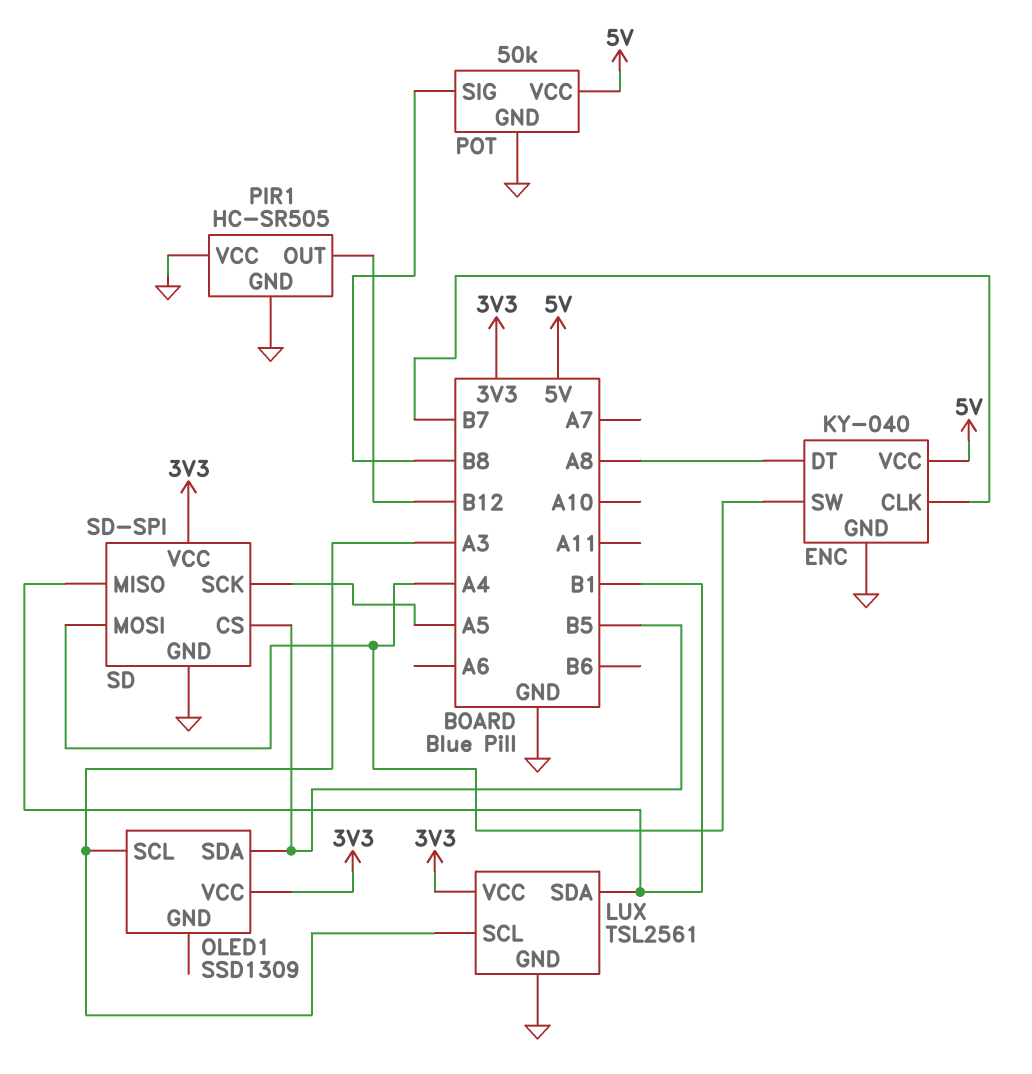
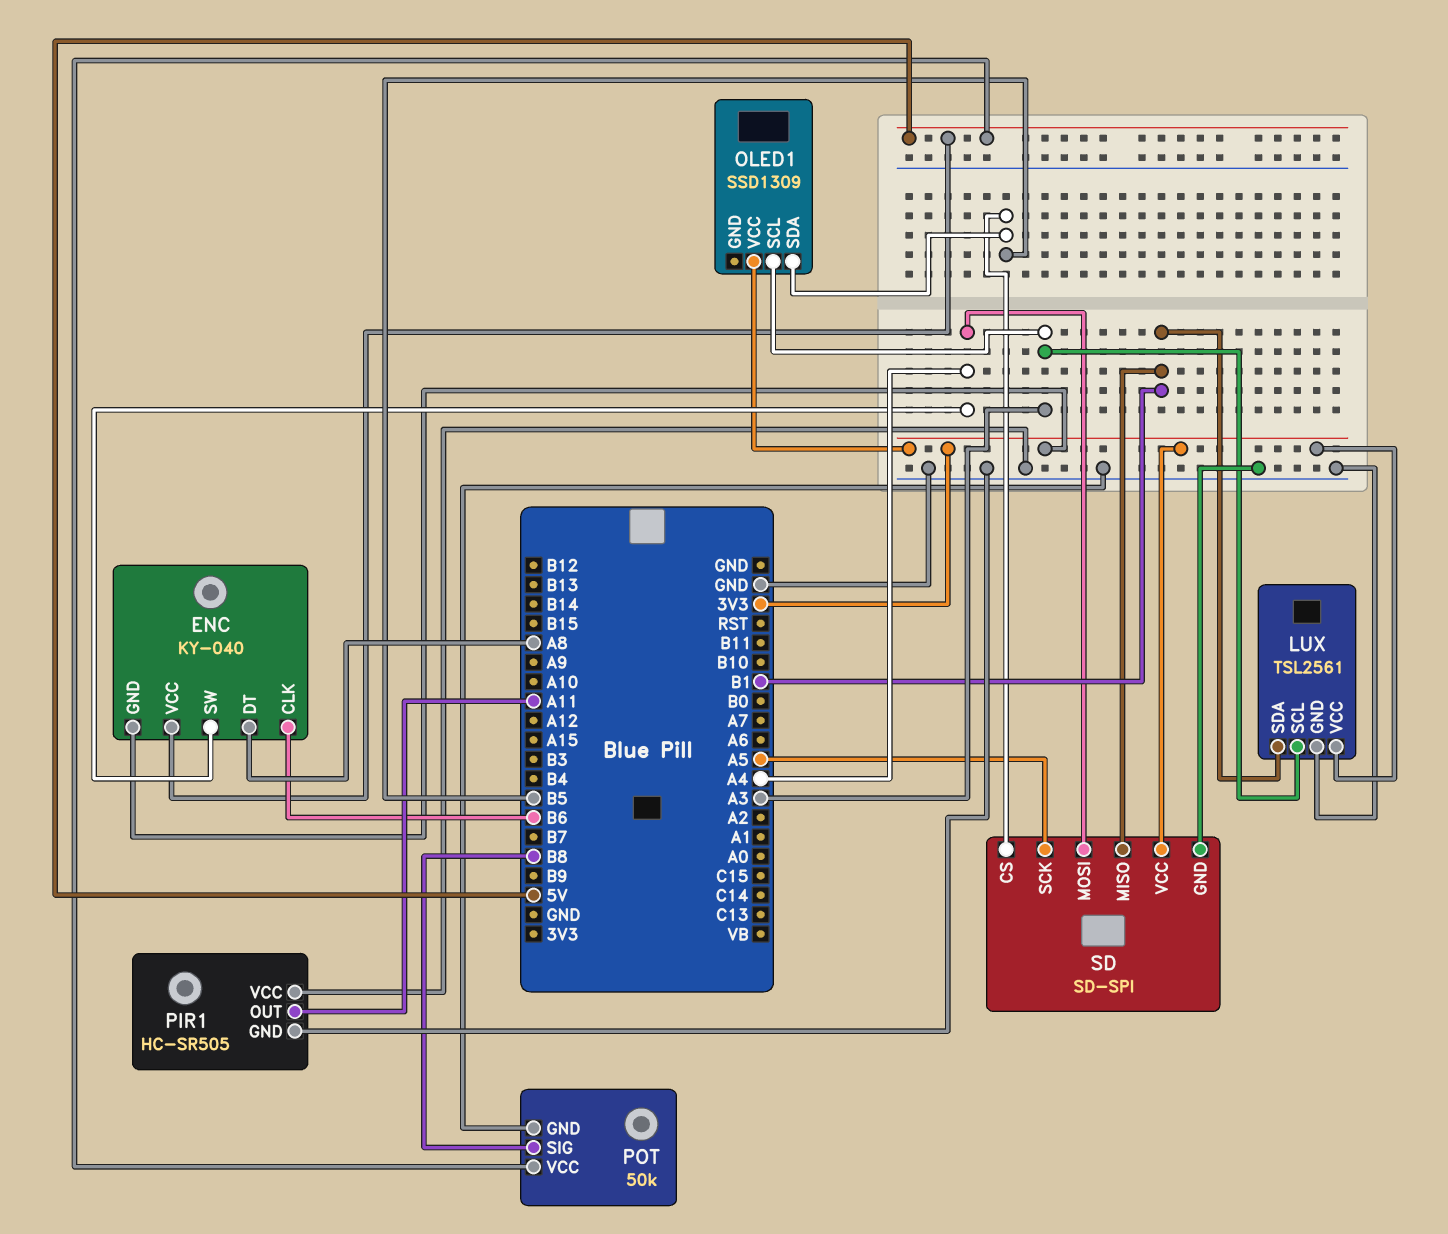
ENC pin CLK: B7 -> B6
ENC pin GND: GND -> 3V3
PIR1 pin OUT: B12 -> A11

